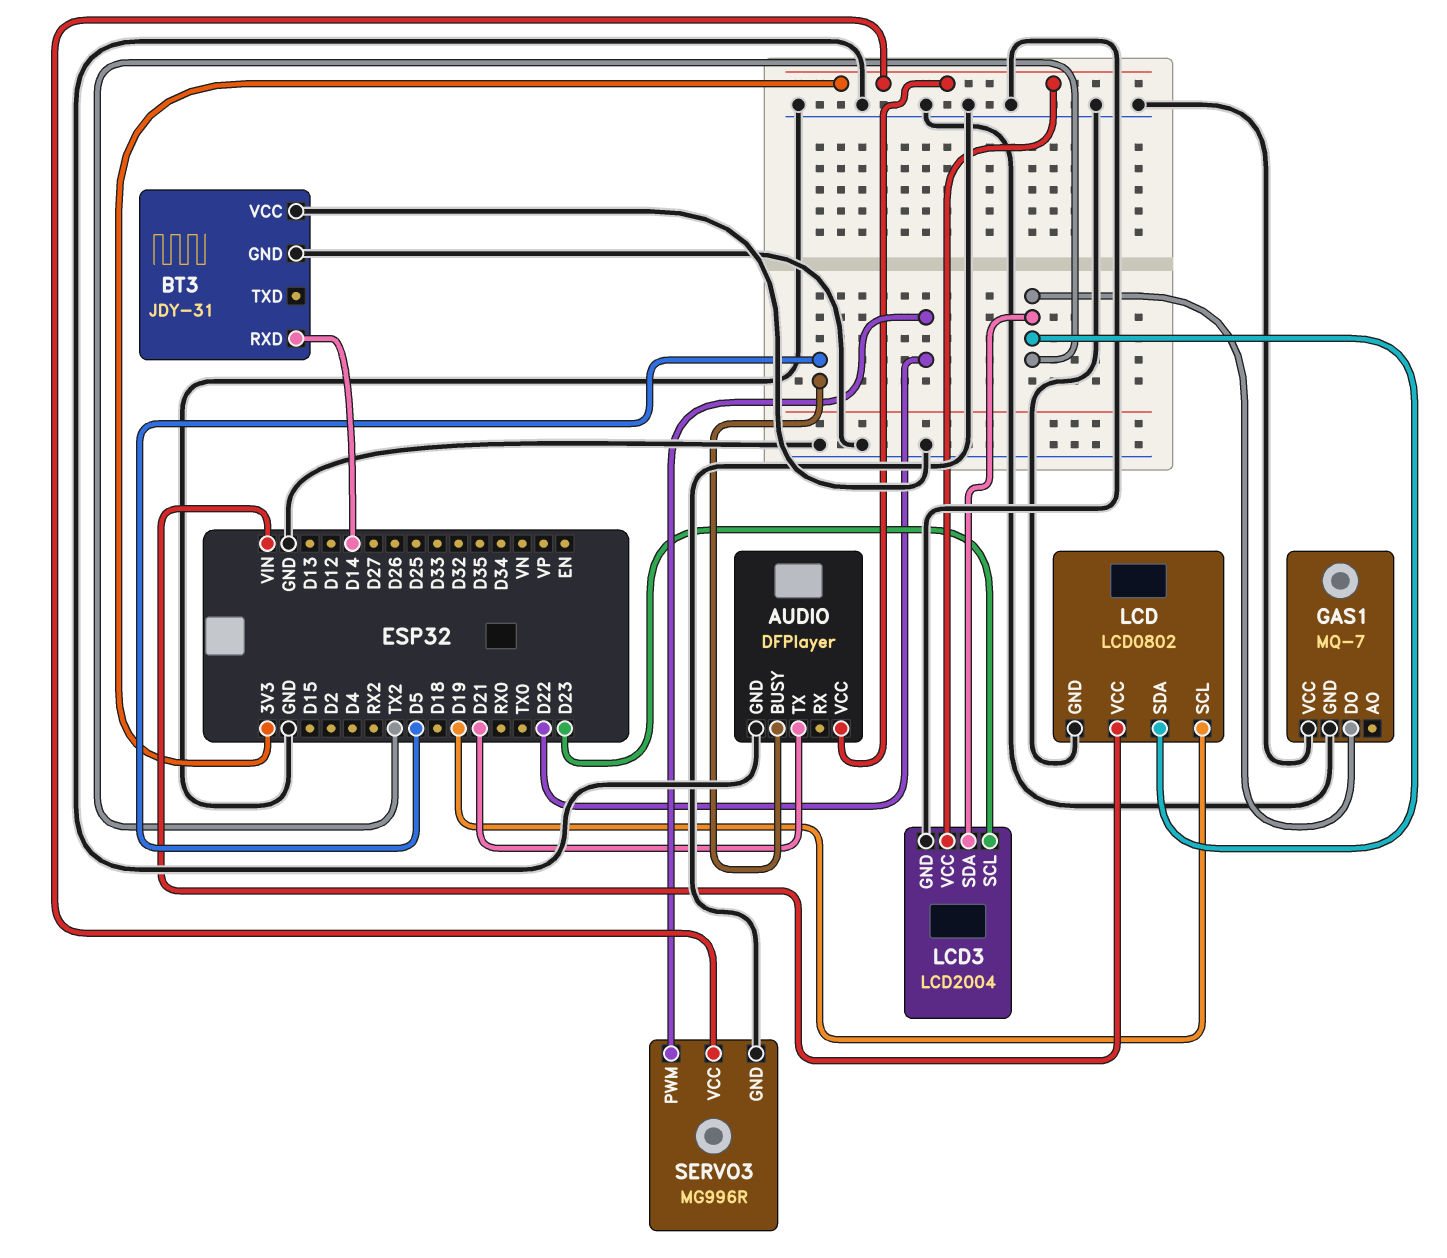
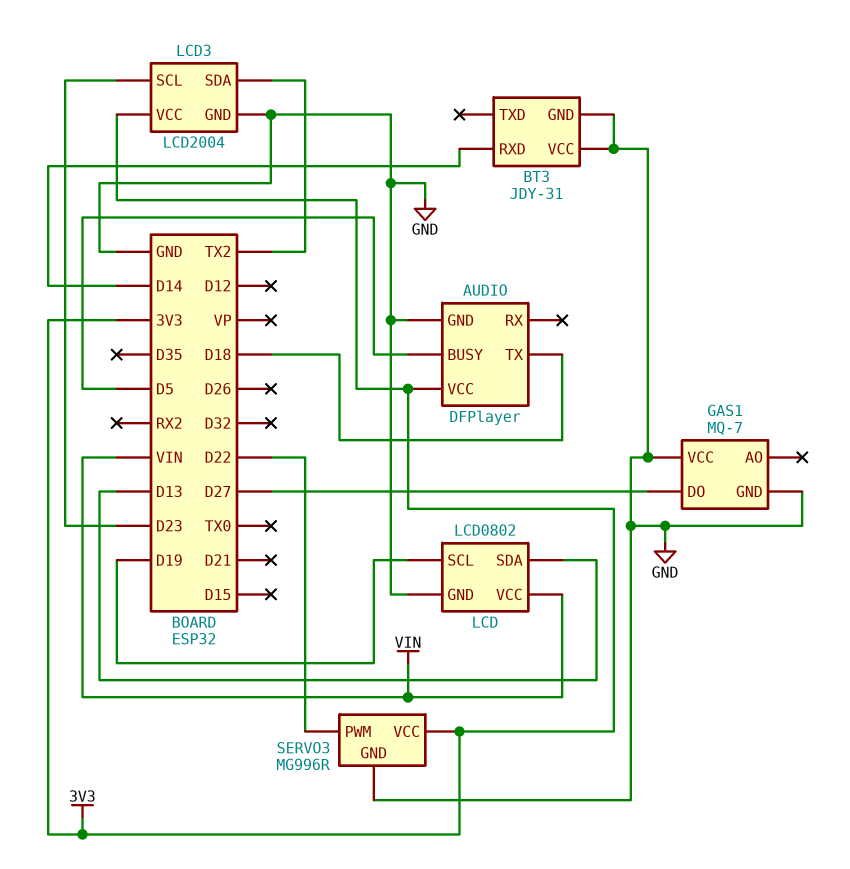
AUDIO pin TX: D21 -> D18
GAS1 pin DO: TX2 -> D27
LCD pin SDA: TX2 -> D13

